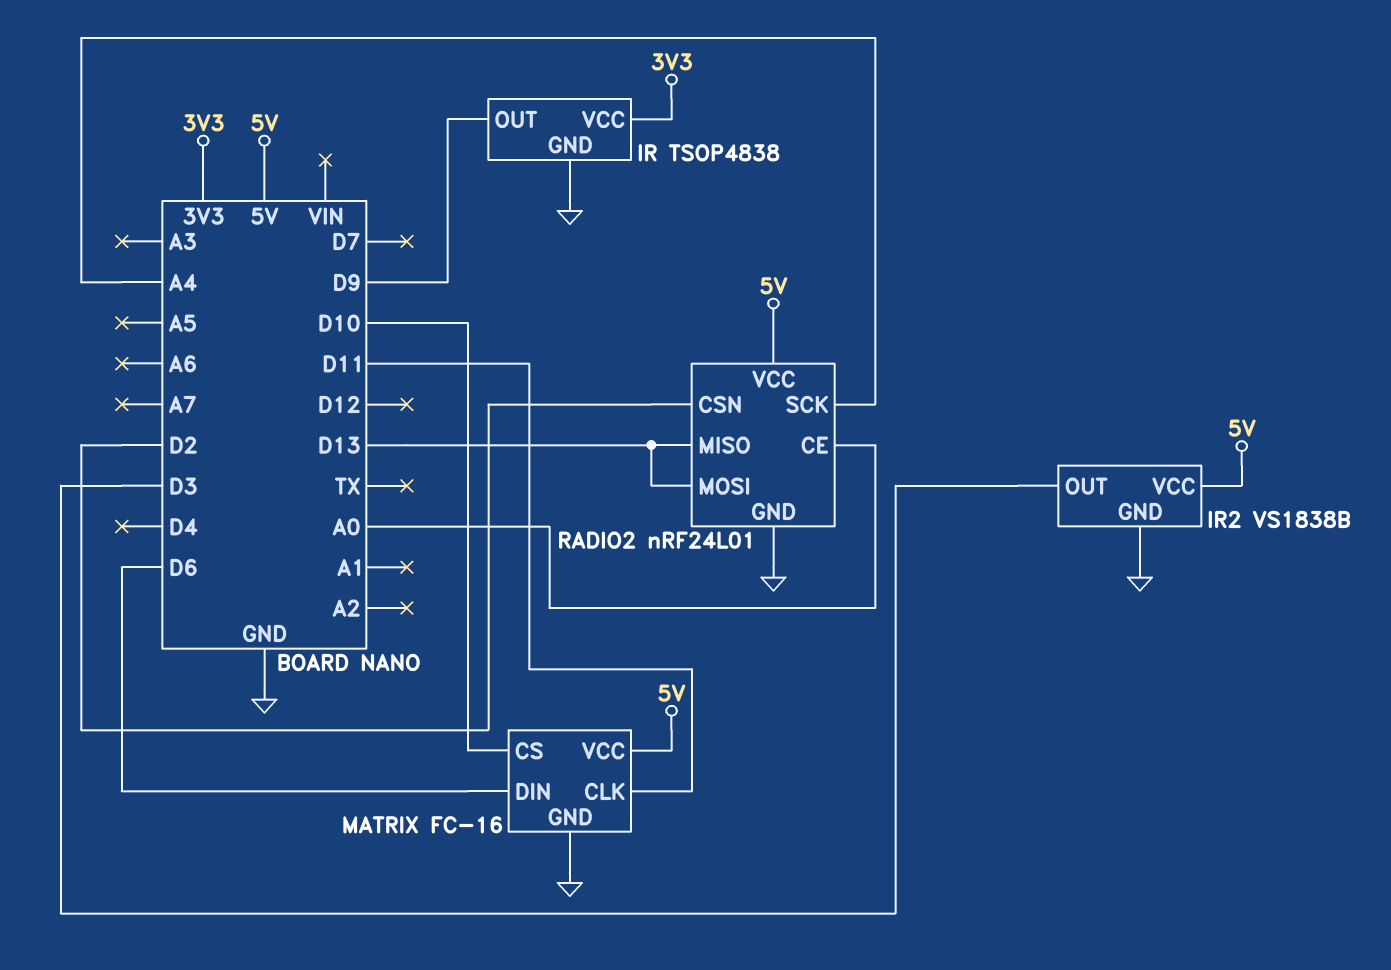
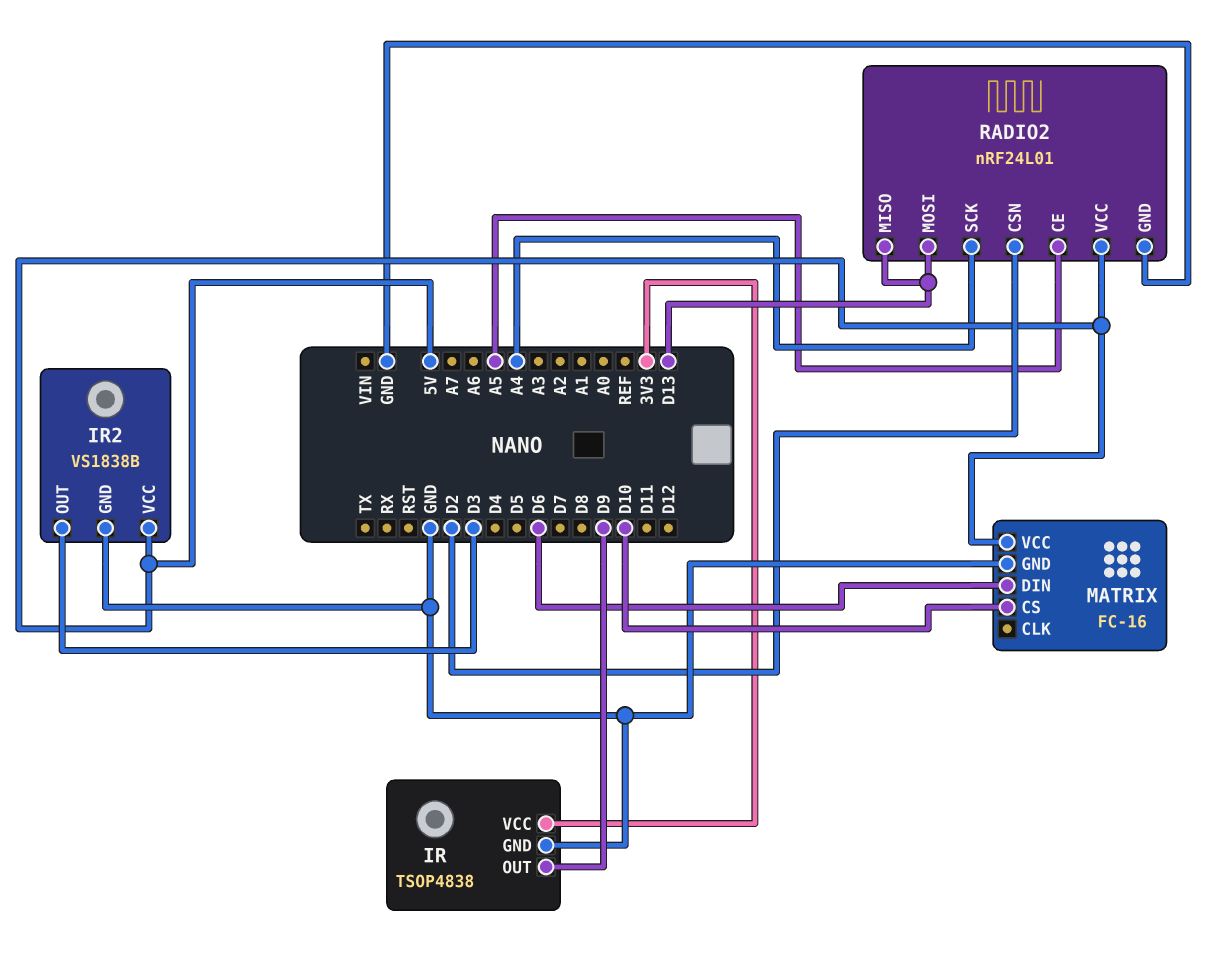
MATRIX pin CLK: D11 -> none
RADIO2 pin CE: A0 -> A5

